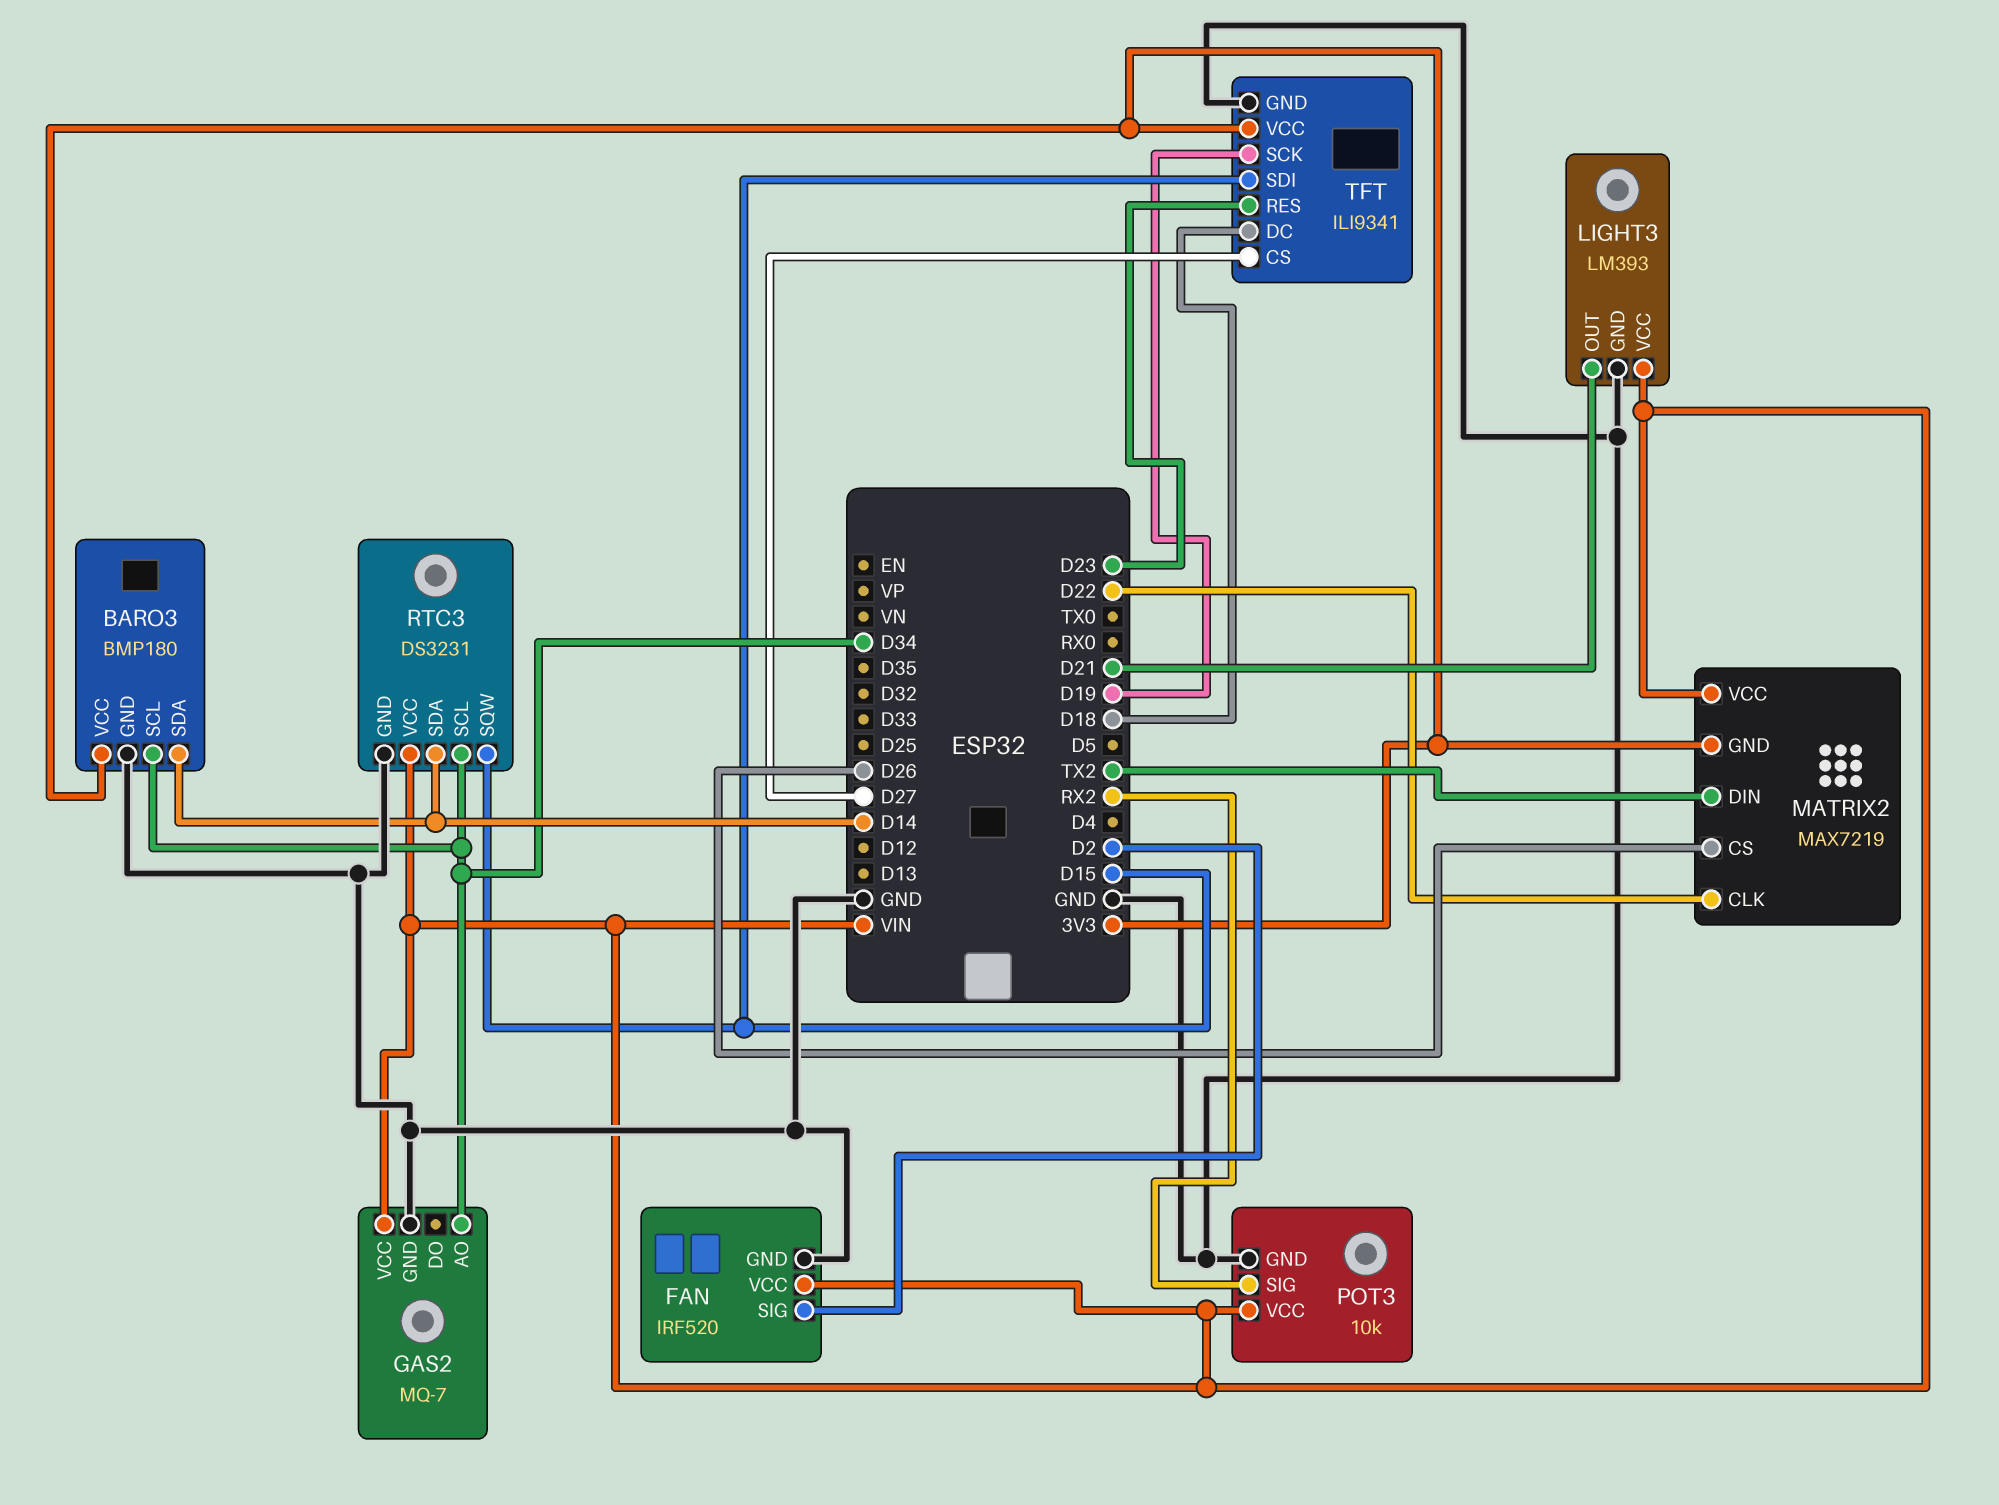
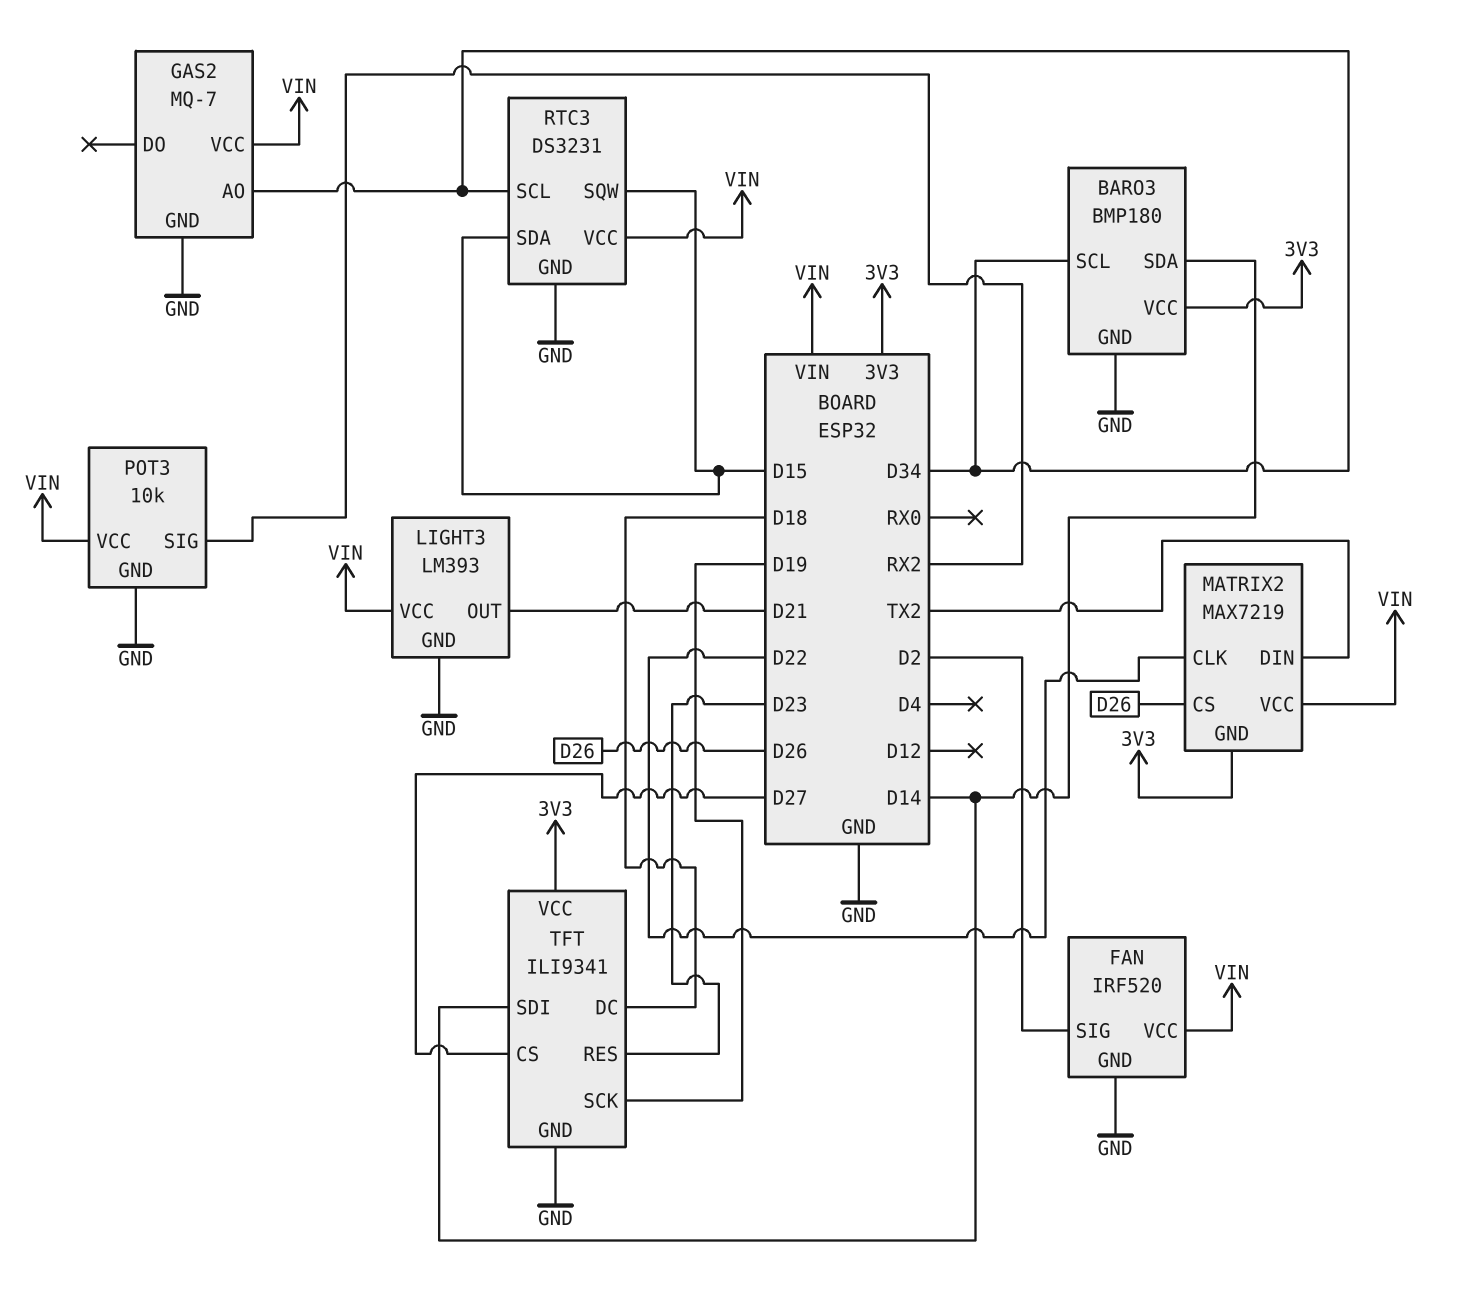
RTC3 pin SDA: D14 -> D15
TFT pin SDI: D15 -> D14

